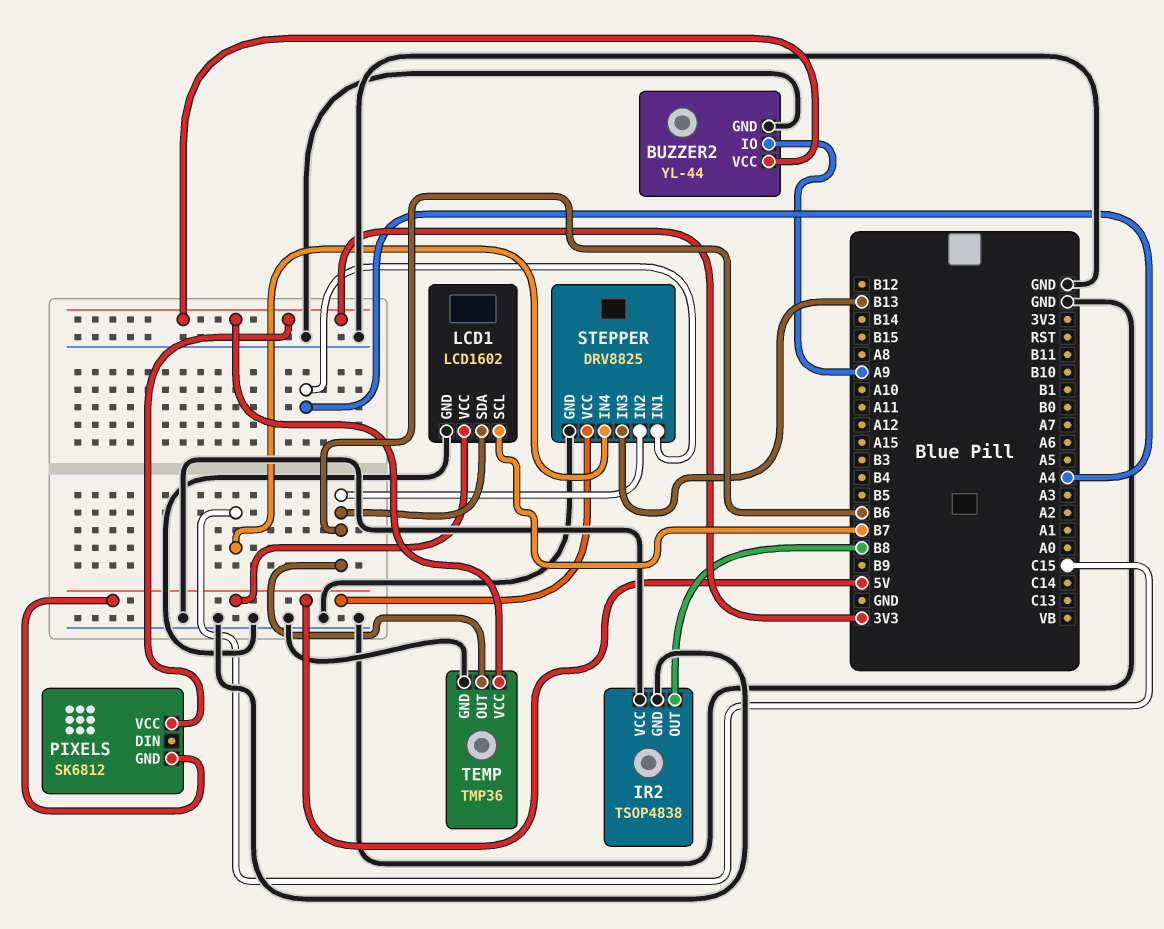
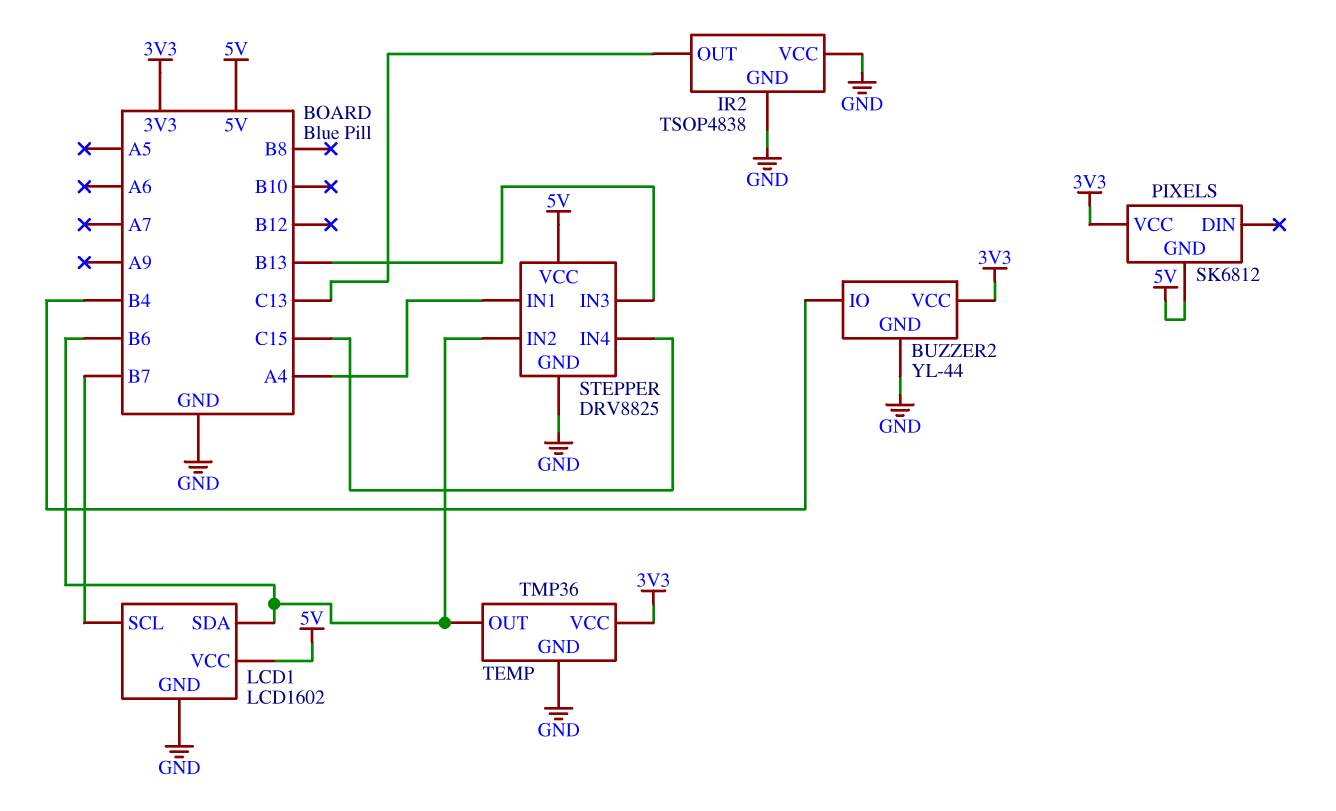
BUZZER2 pin IO: A9 -> B4
IR2 pin OUT: B8 -> C13

